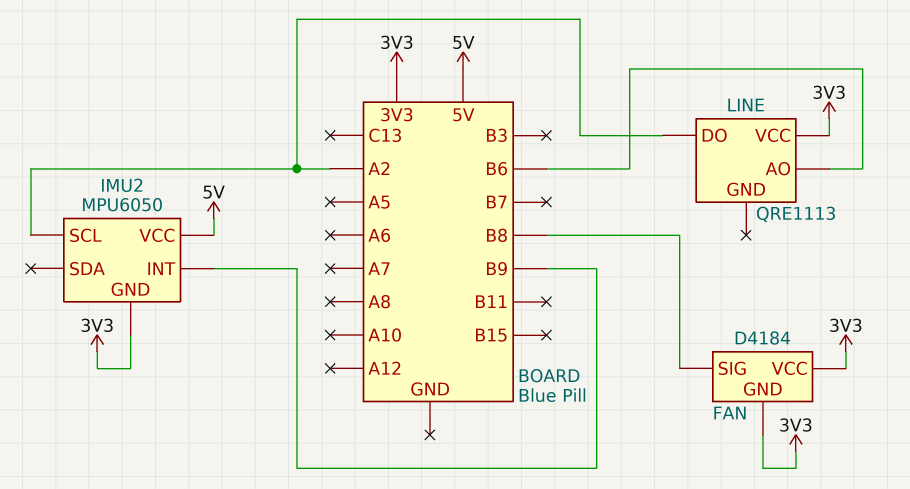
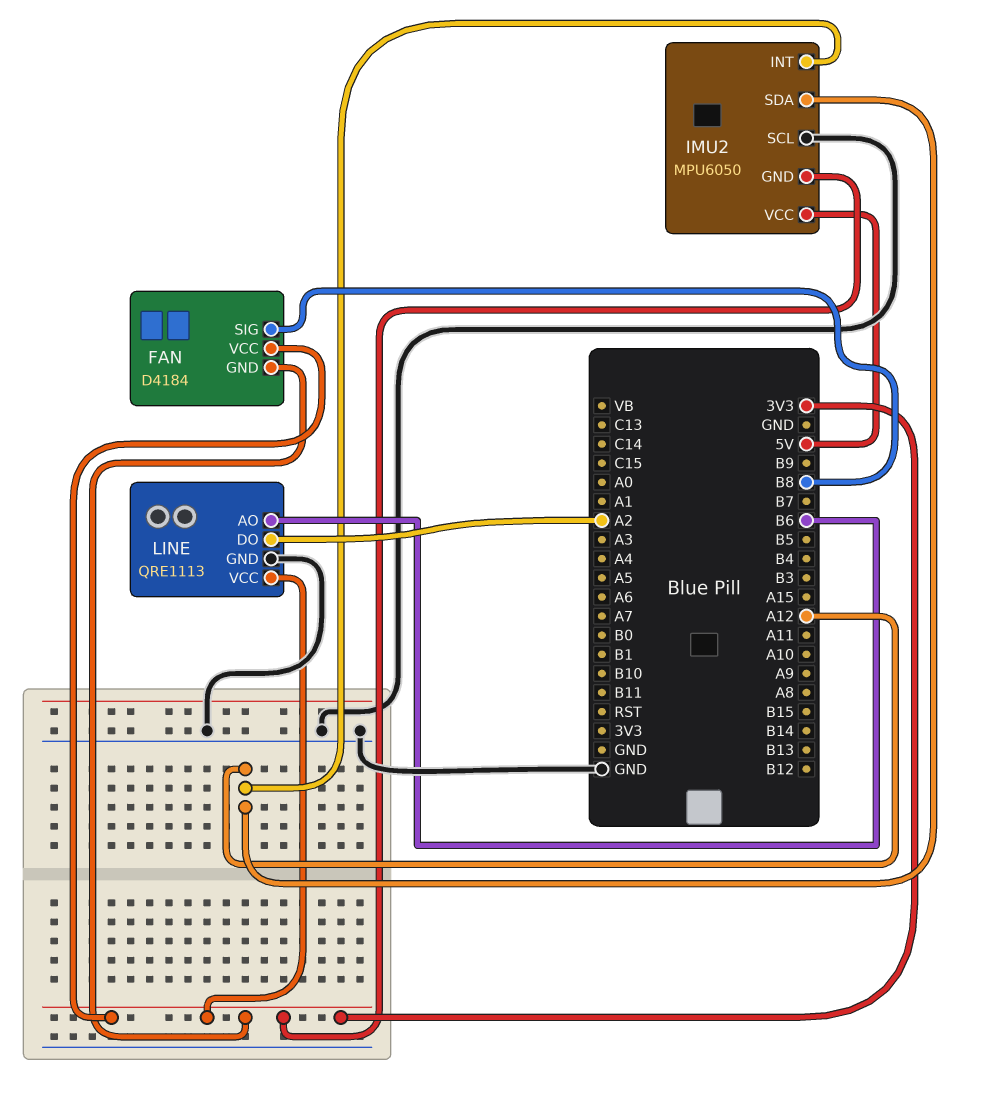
IMU2 pin INT: B9 -> A12
IMU2 pin SCL: A2 -> GND
IMU2 pin SDA: none -> A12
LINE pin GND: none -> GND

